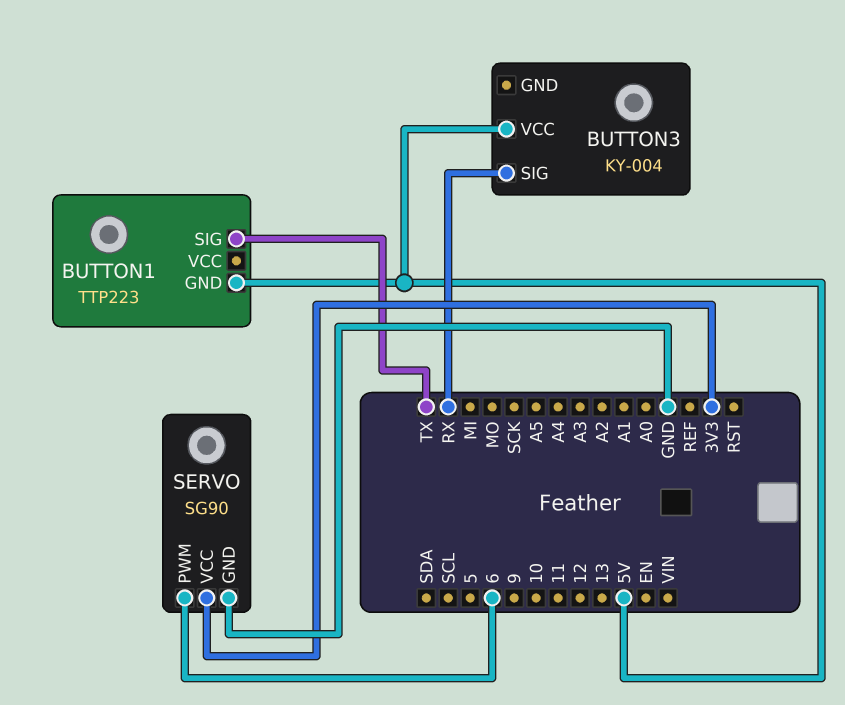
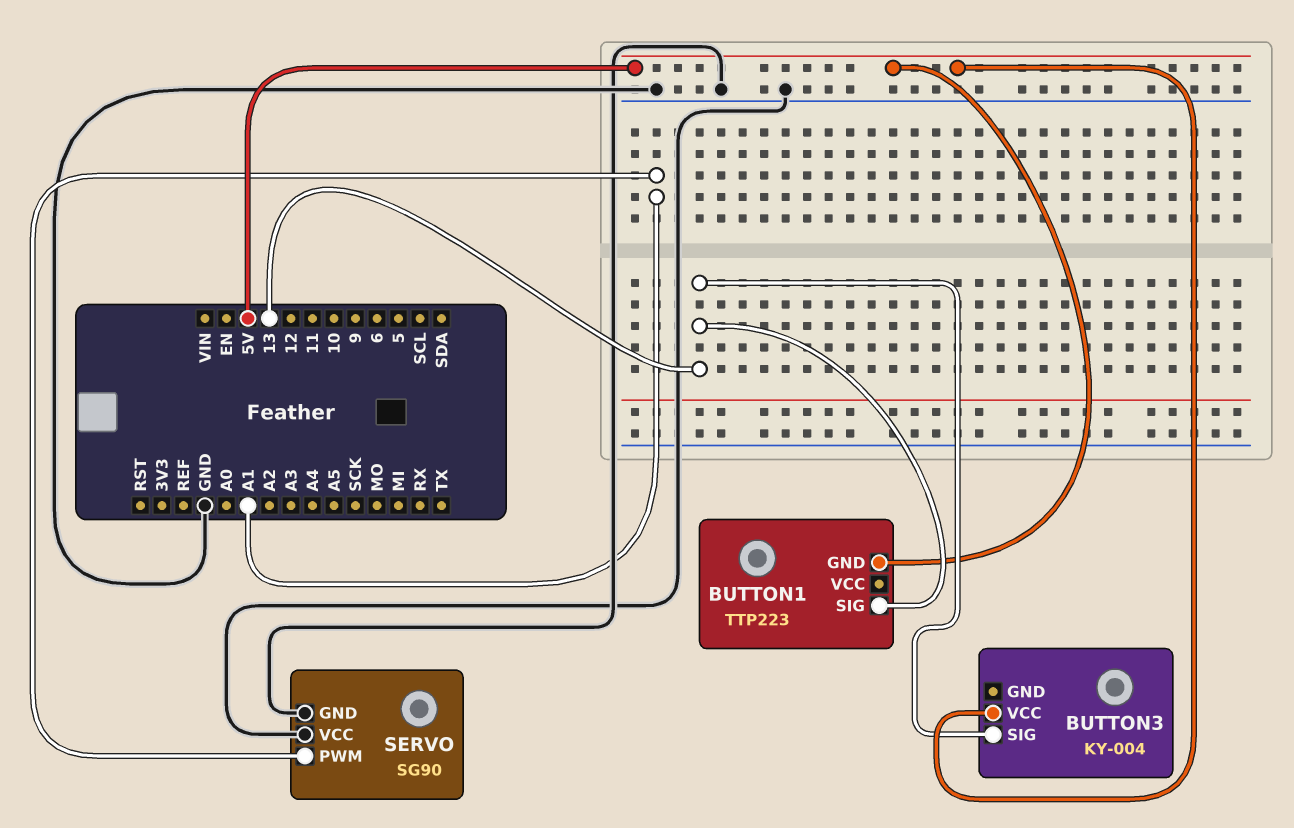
BUTTON1 pin SIG: TX -> 13
BUTTON3 pin SIG: RX -> 13
SERVO pin PWM: 6 -> A1
SERVO pin VCC: 3V3 -> GND

